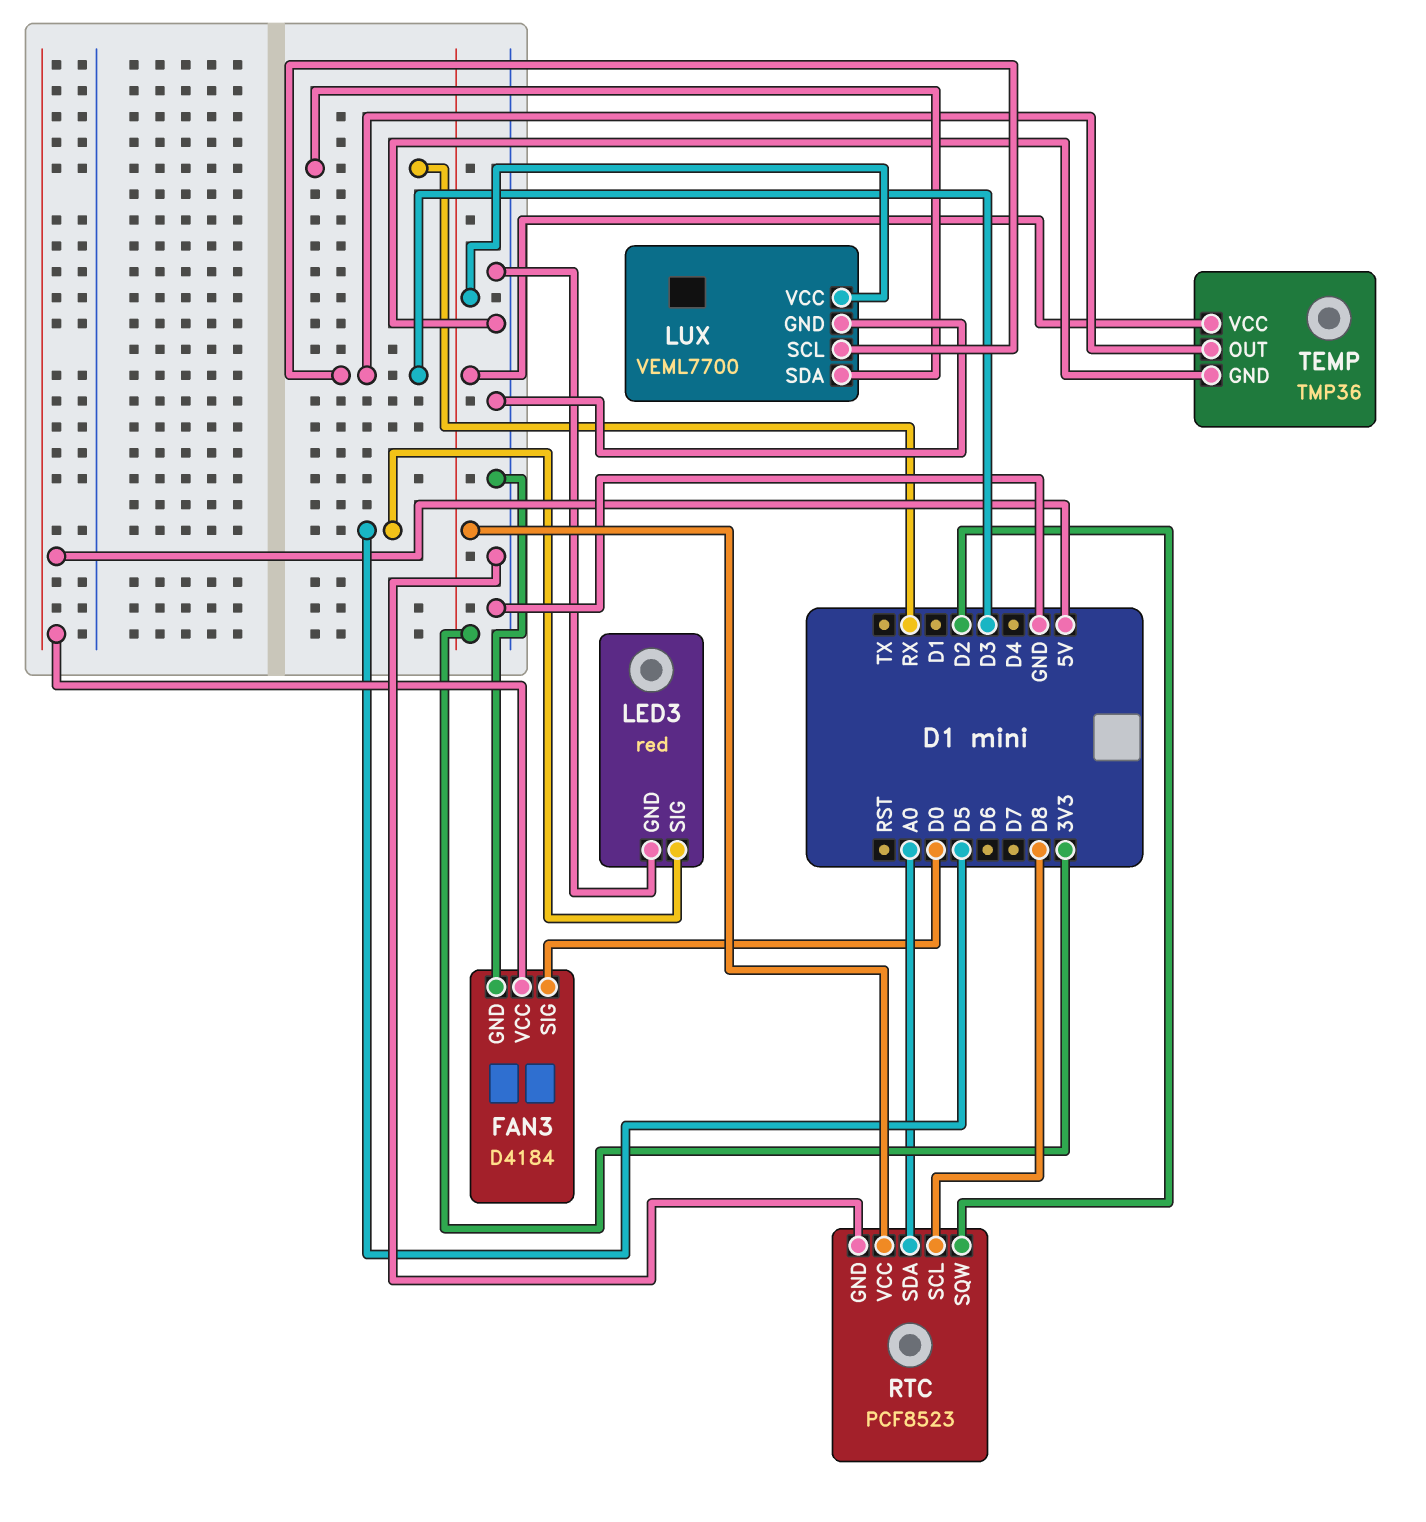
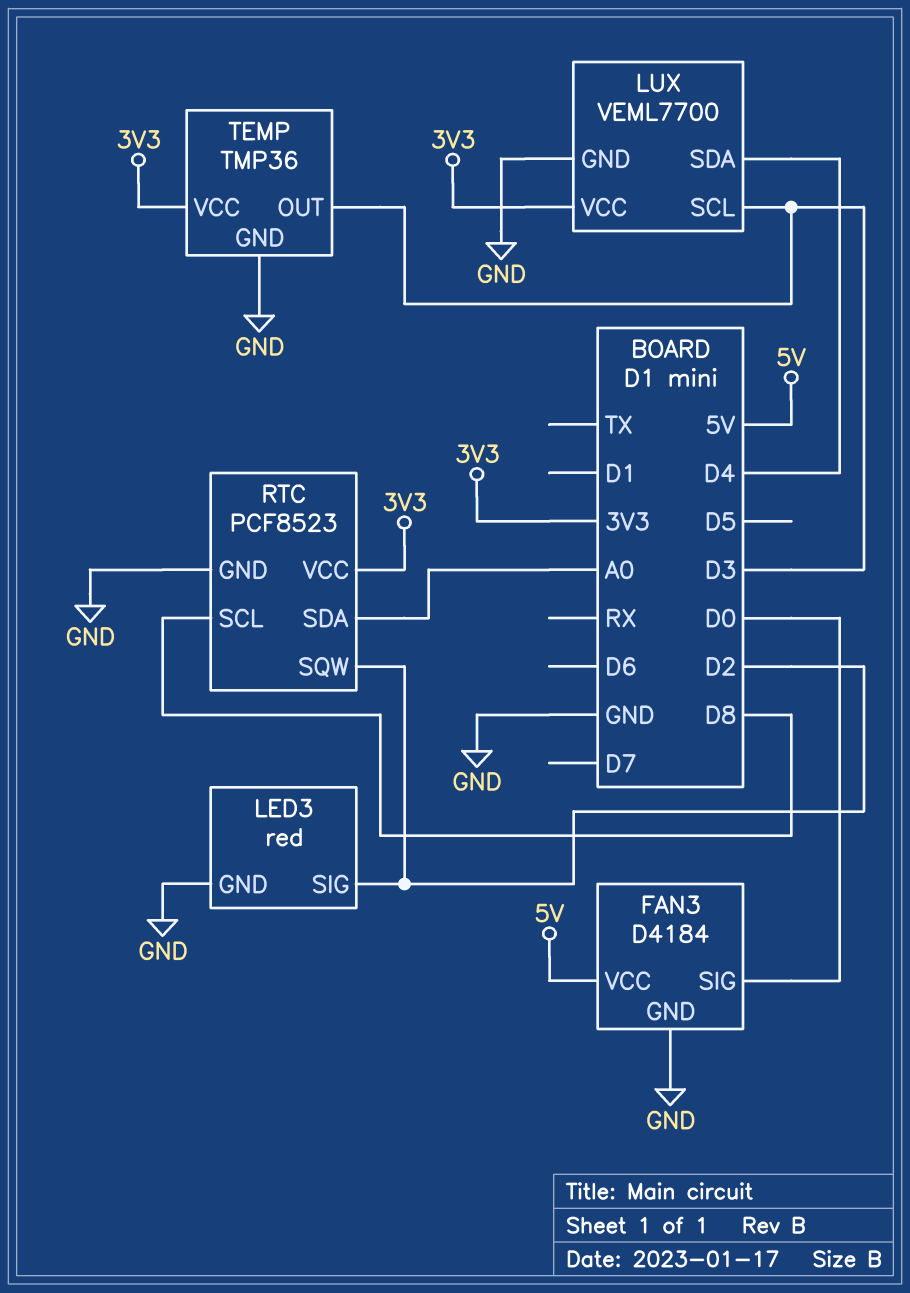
LED3 pin SIG: D5 -> D2
LUX pin SDA: RX -> D4

